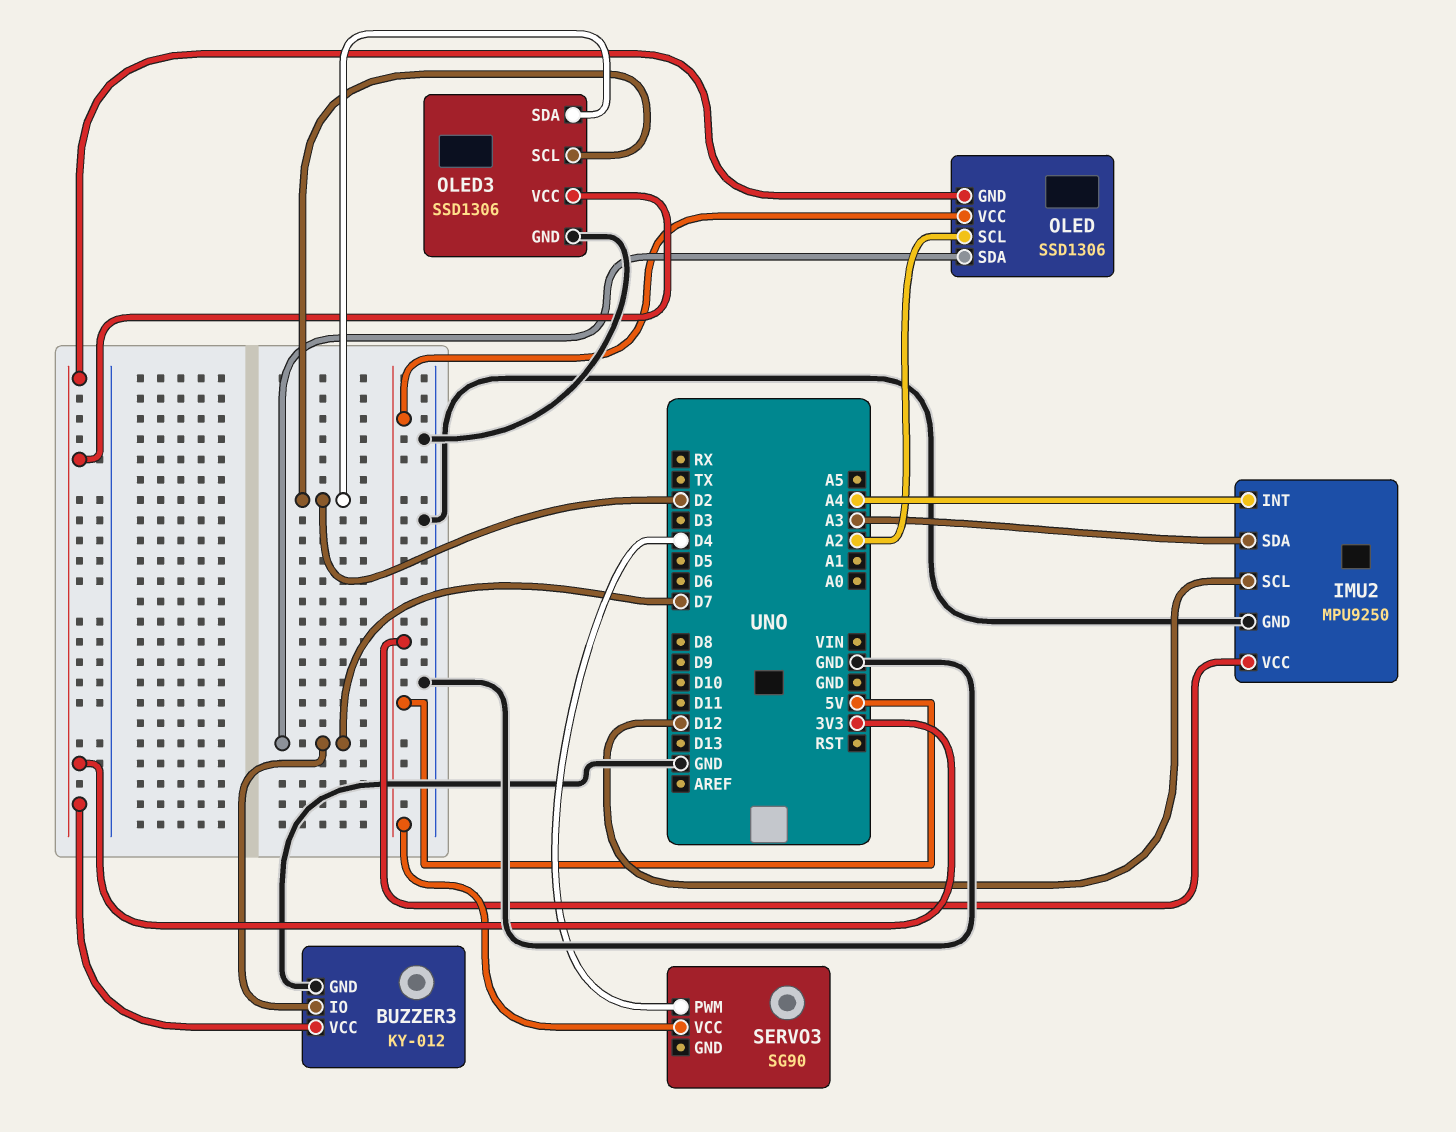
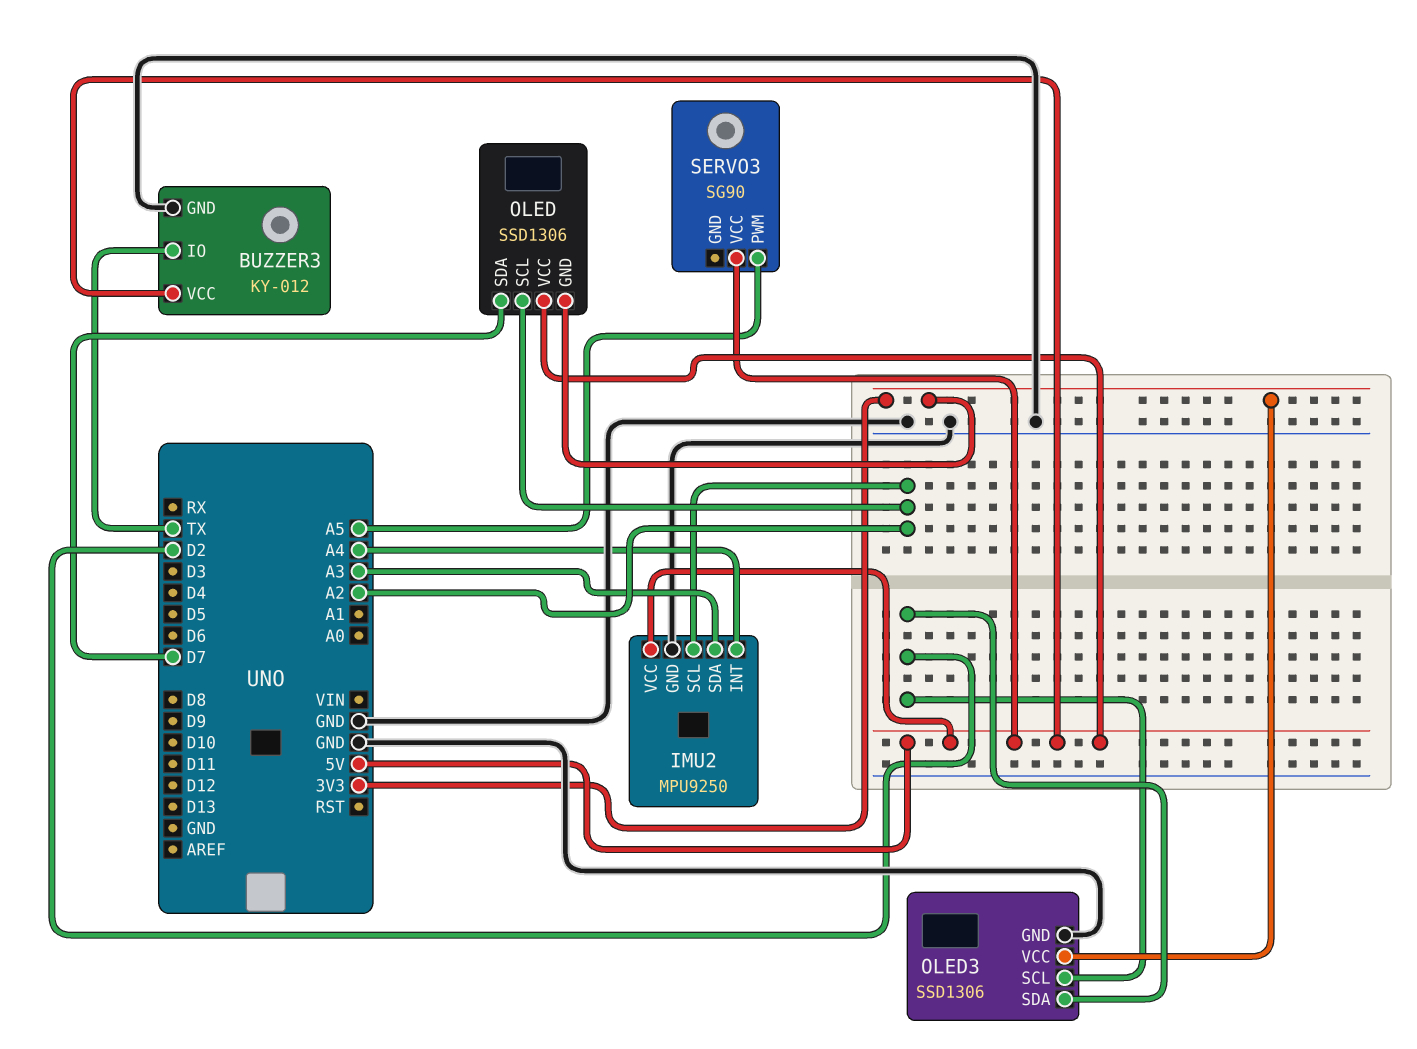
BUZZER3 pin IO: D7 -> TX
BUZZER3 pin VCC: 3V3 -> 5V
IMU2 pin SCL: D12 -> A2
SERVO3 pin PWM: D4 -> A5

